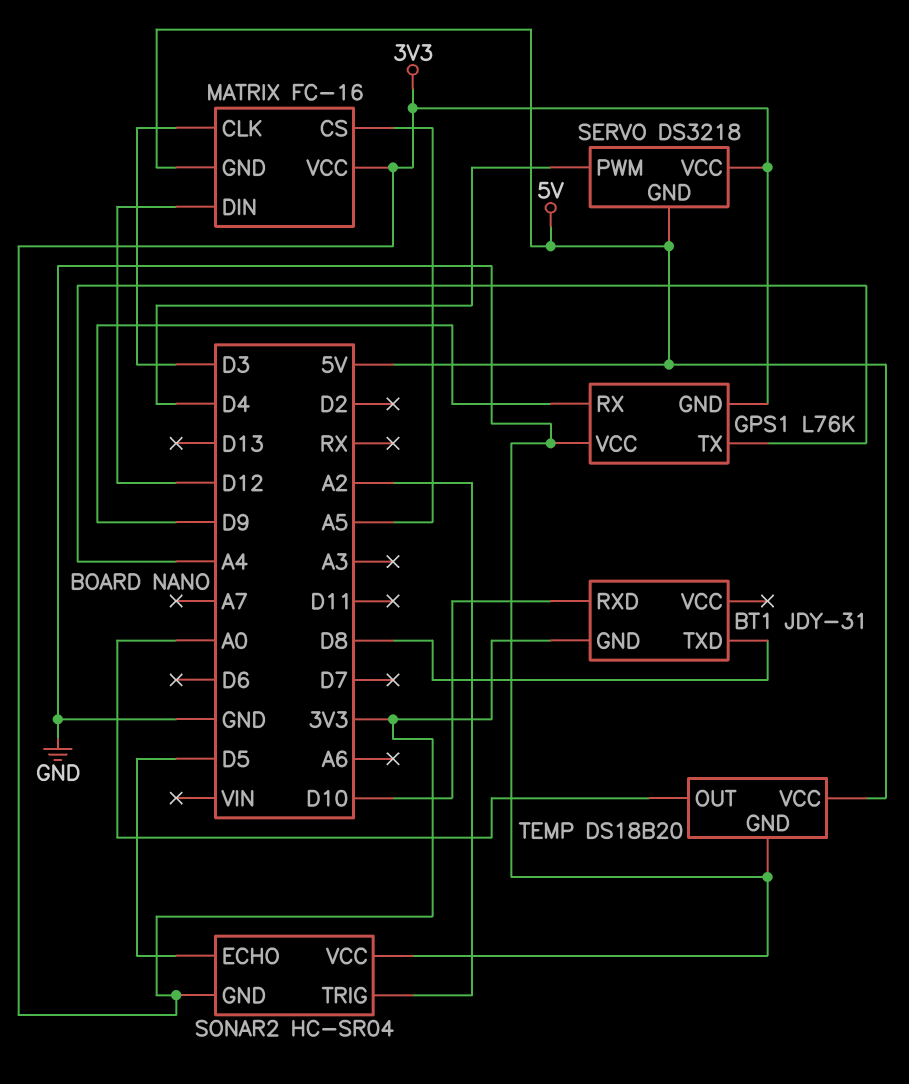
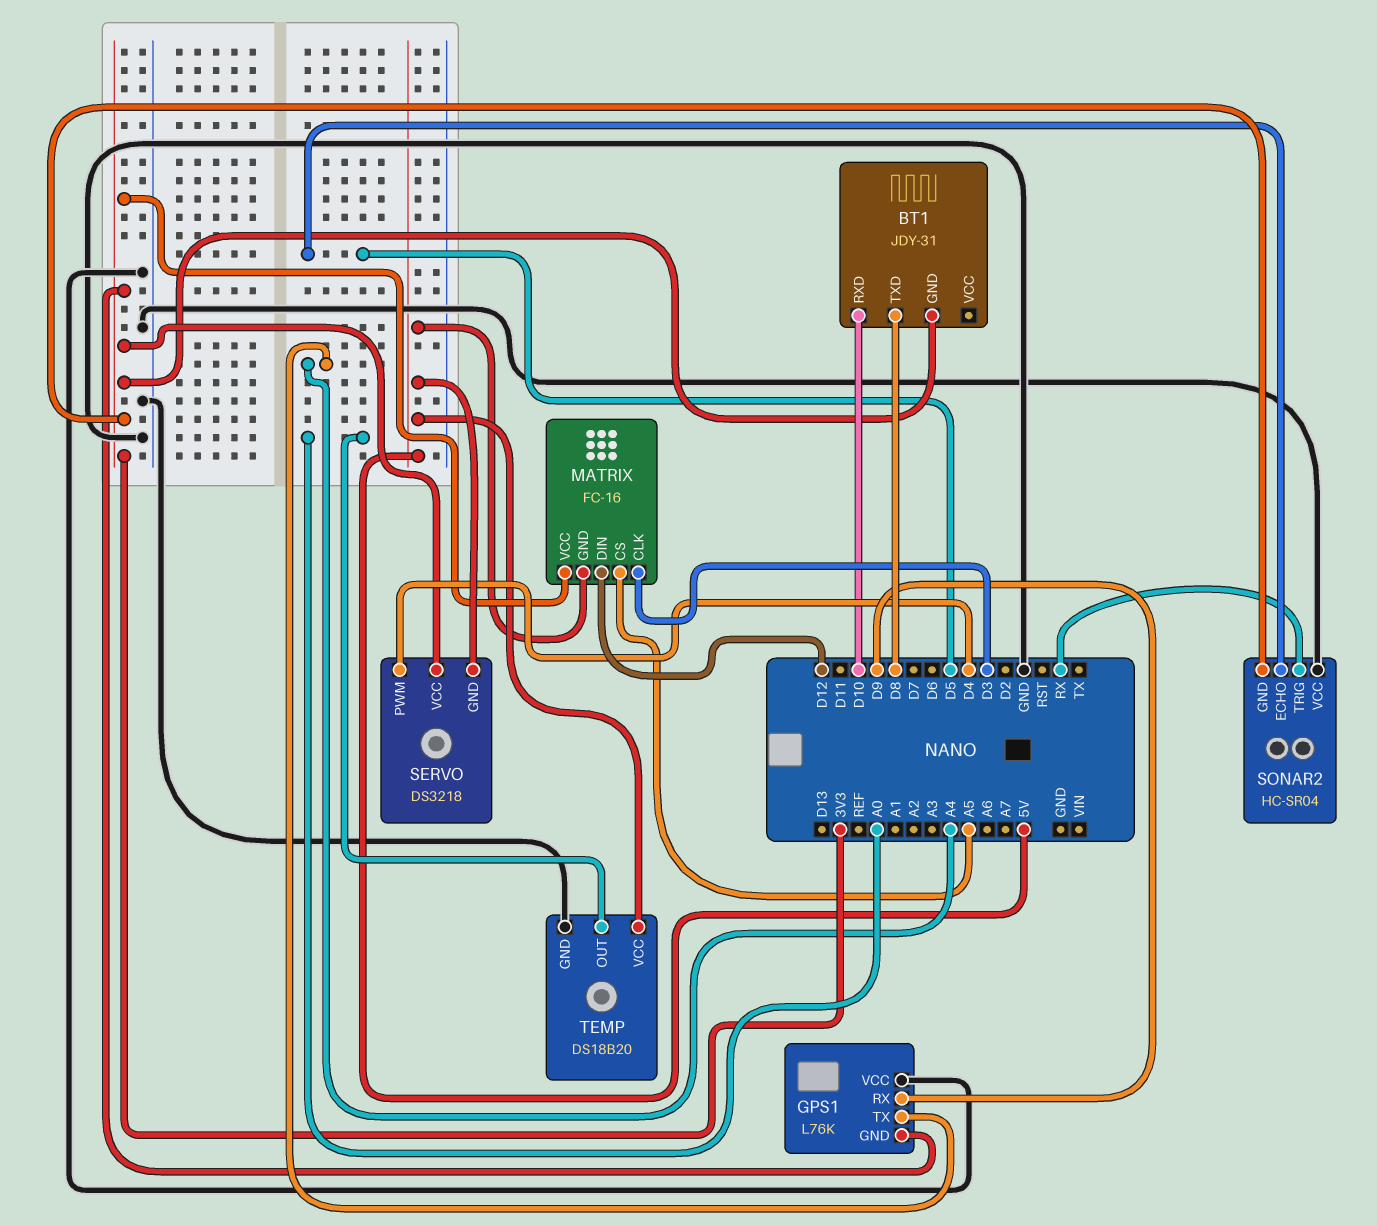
SONAR2 pin TRIG: A2 -> RX

